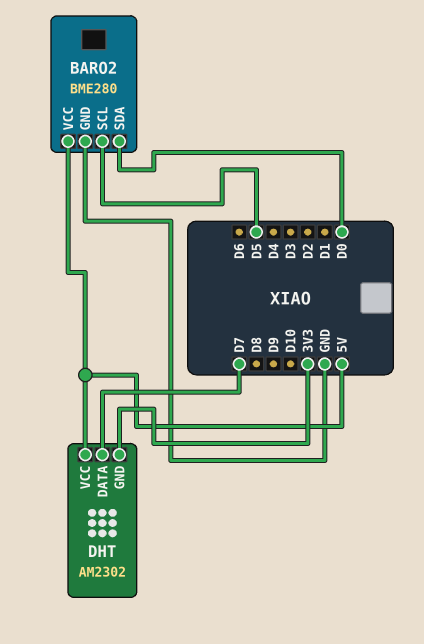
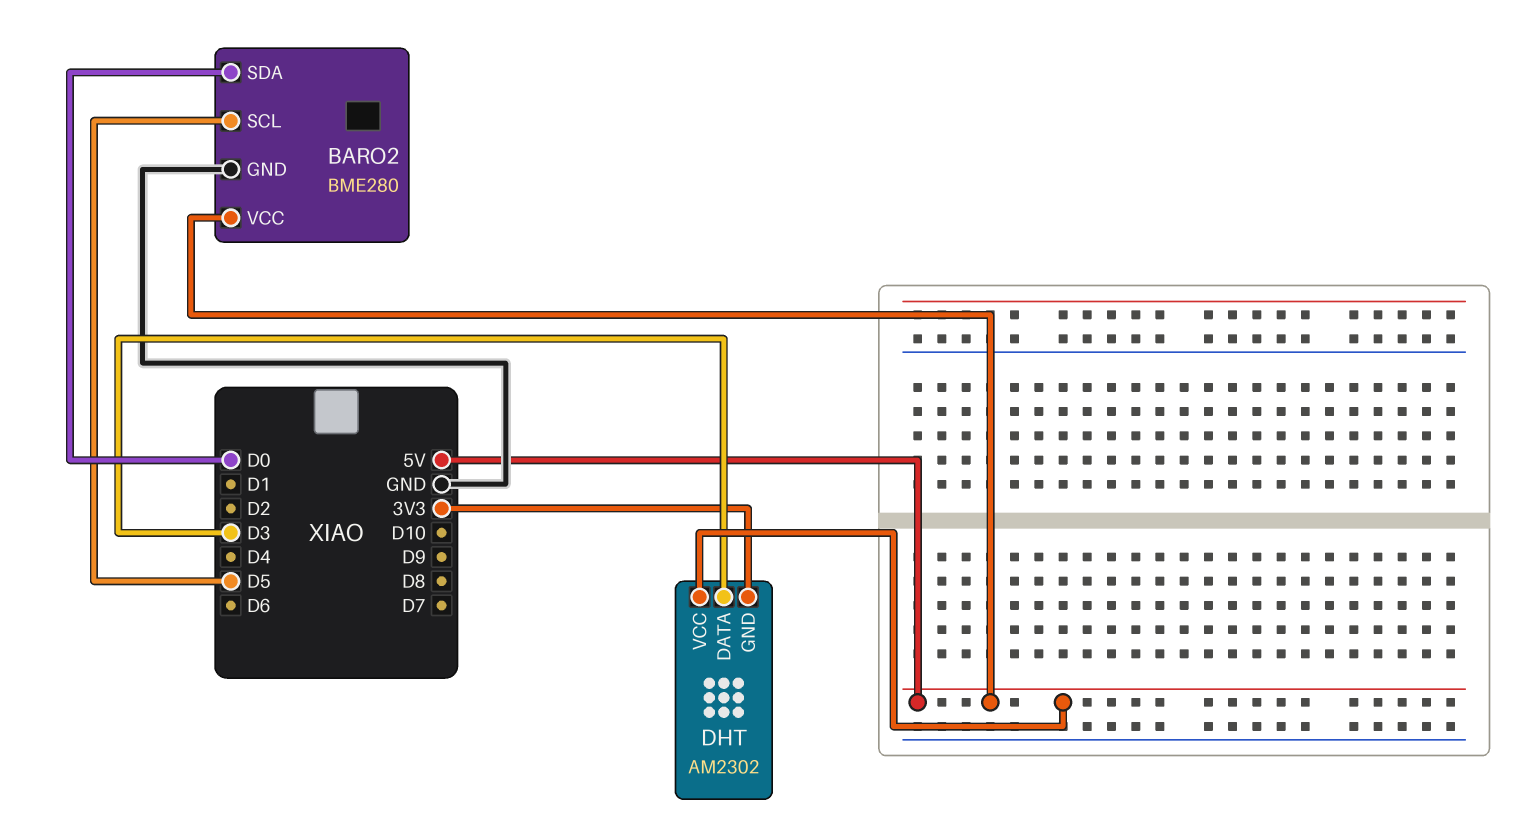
DHT pin DATA: D7 -> D3

